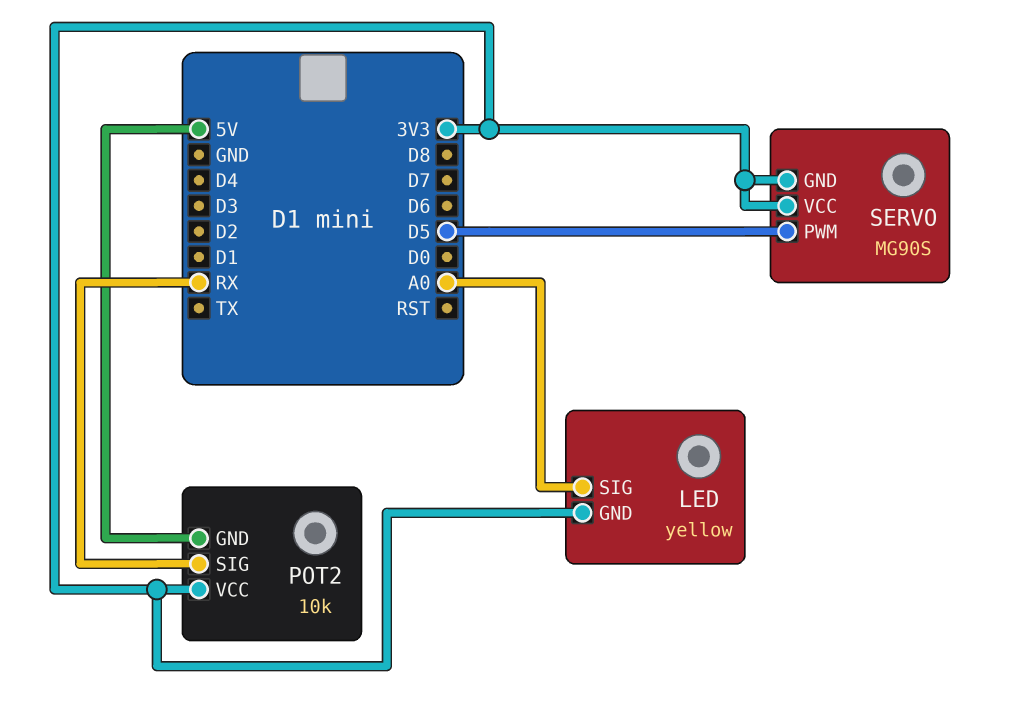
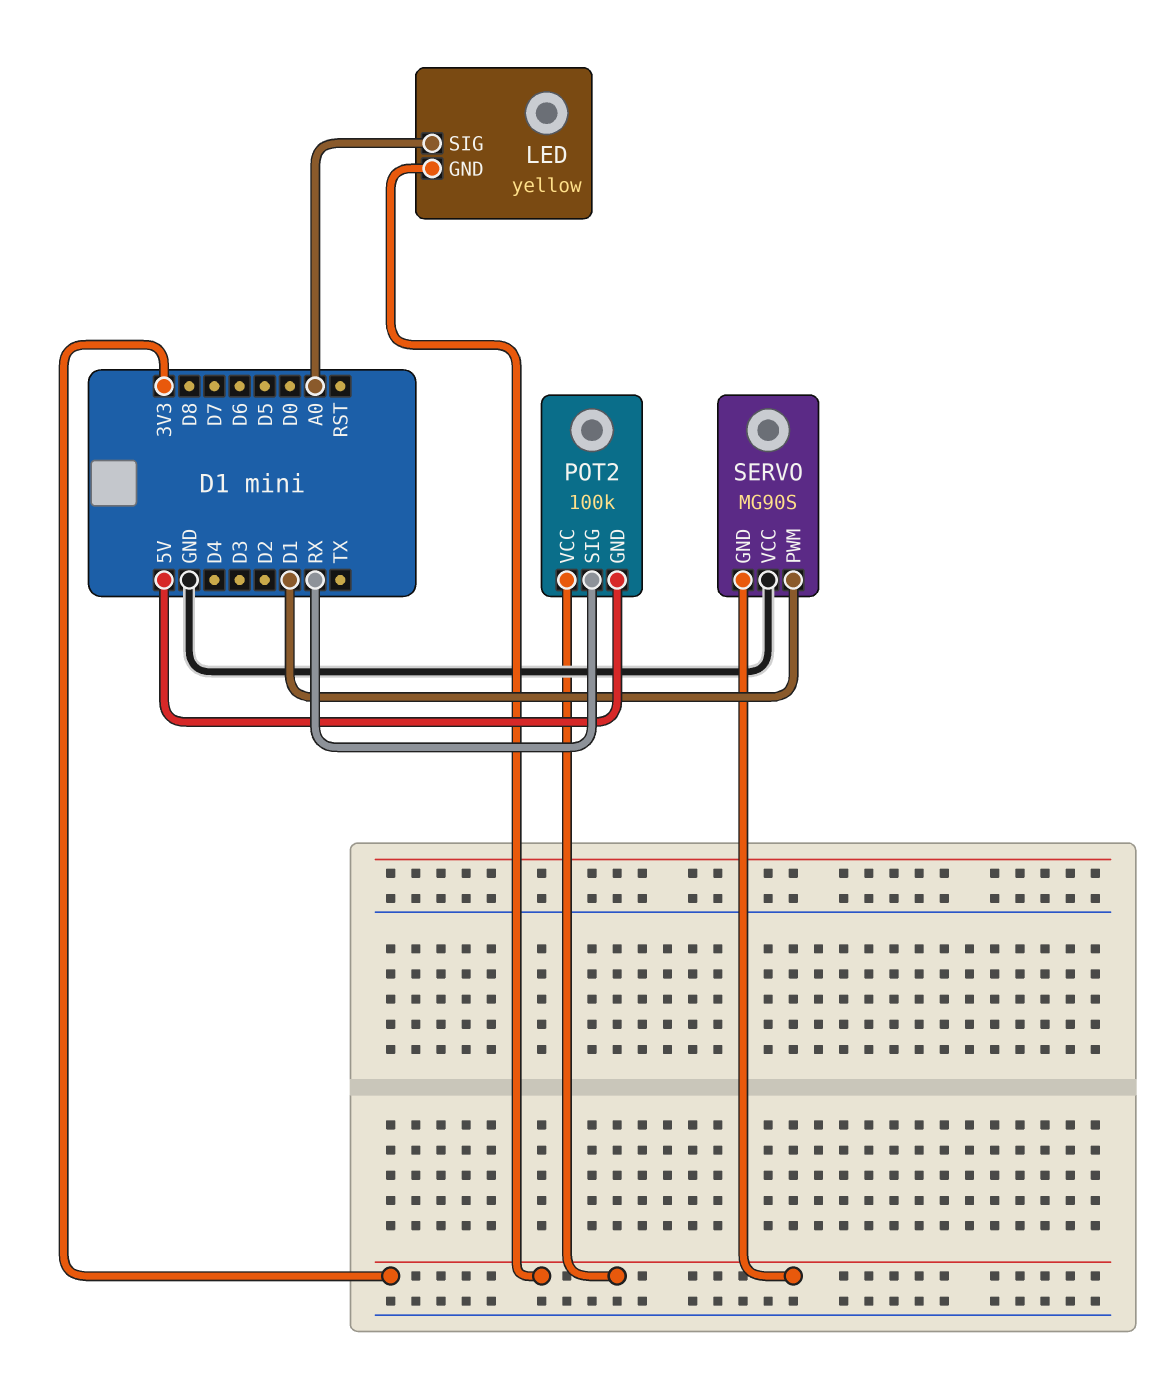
POT2: 10k -> 100k
SERVO pin PWM: D5 -> D1
SERVO pin VCC: 3V3 -> GND

